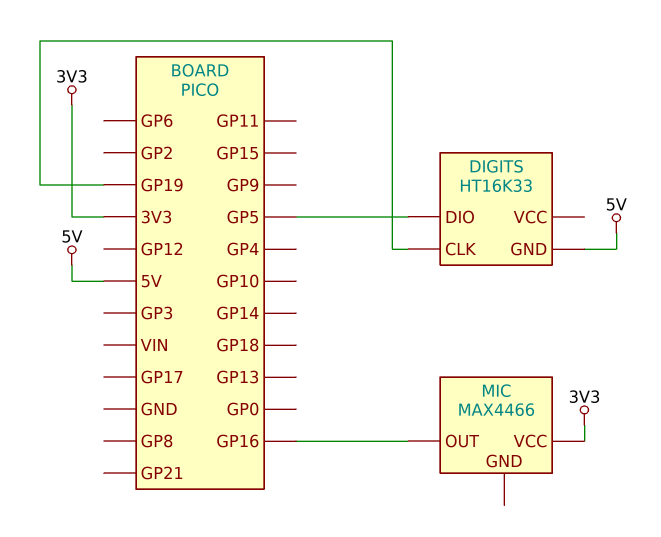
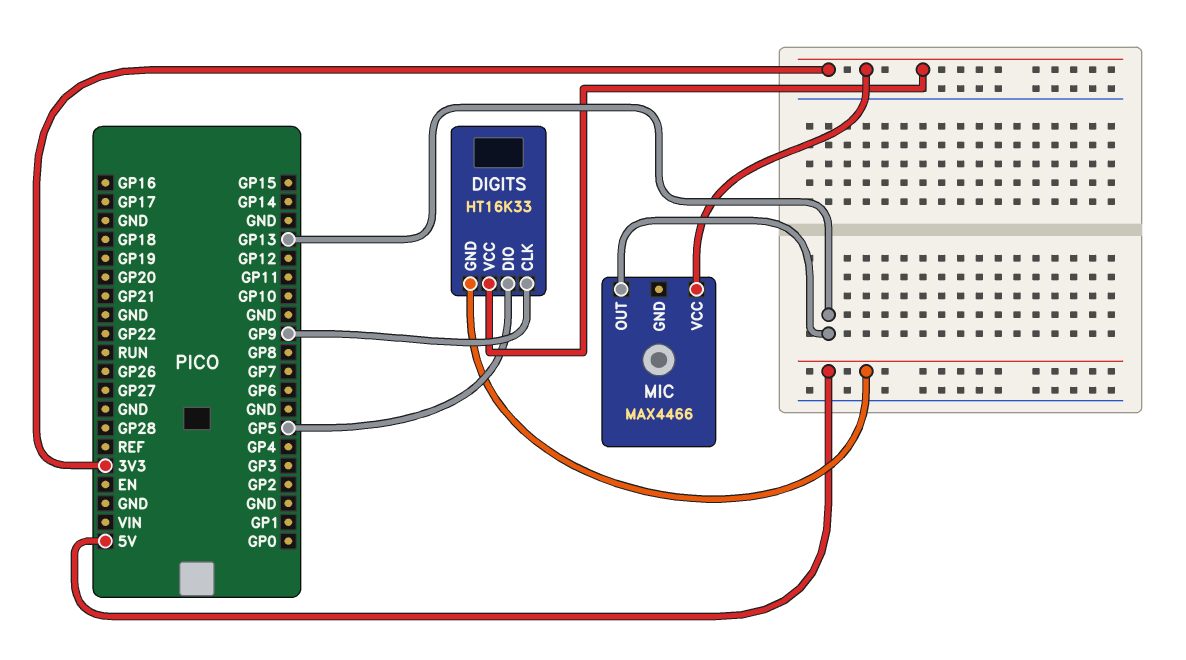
DIGITS pin CLK: GP19 -> GP9
DIGITS pin VCC: none -> 3V3
MIC pin OUT: GP16 -> GP13

